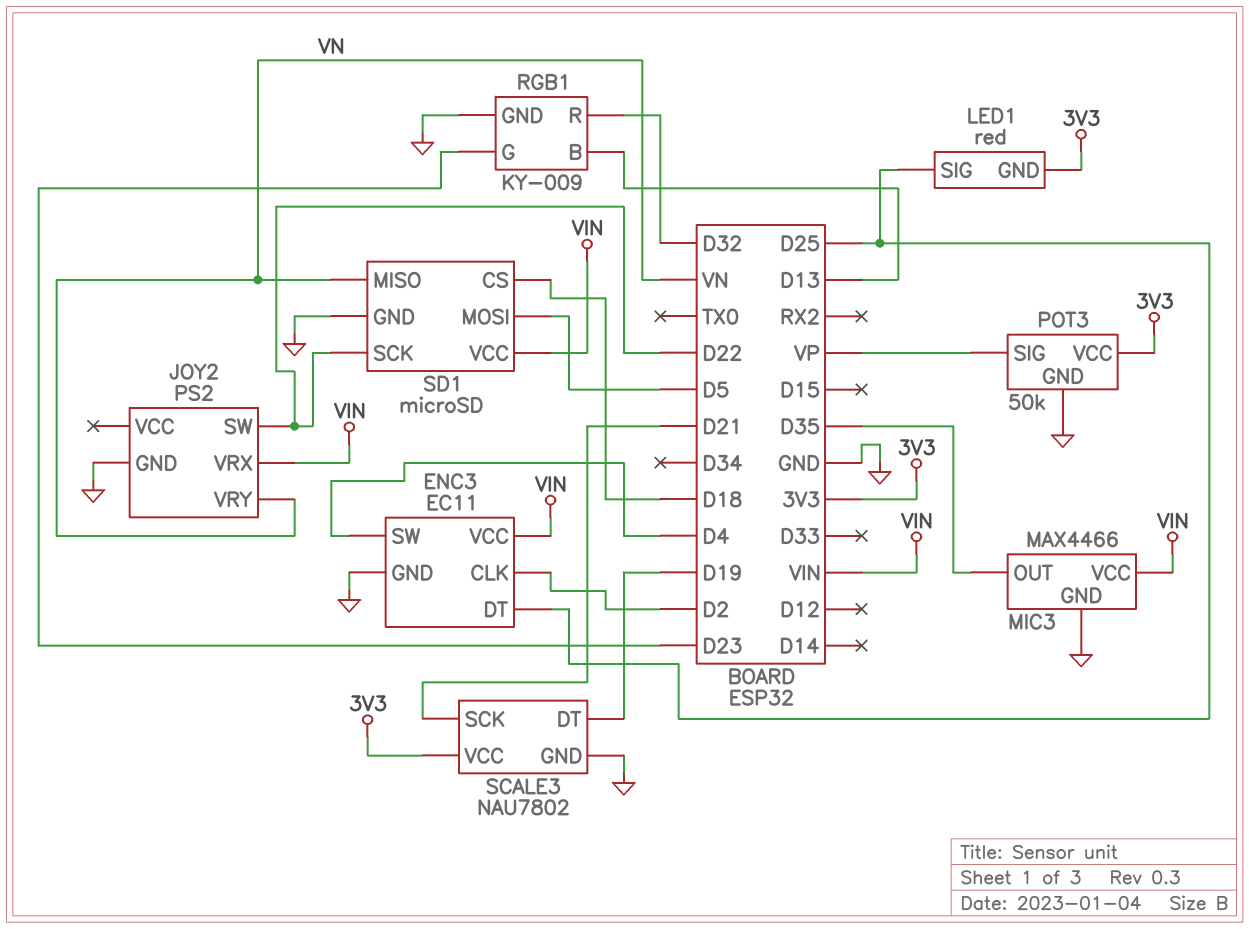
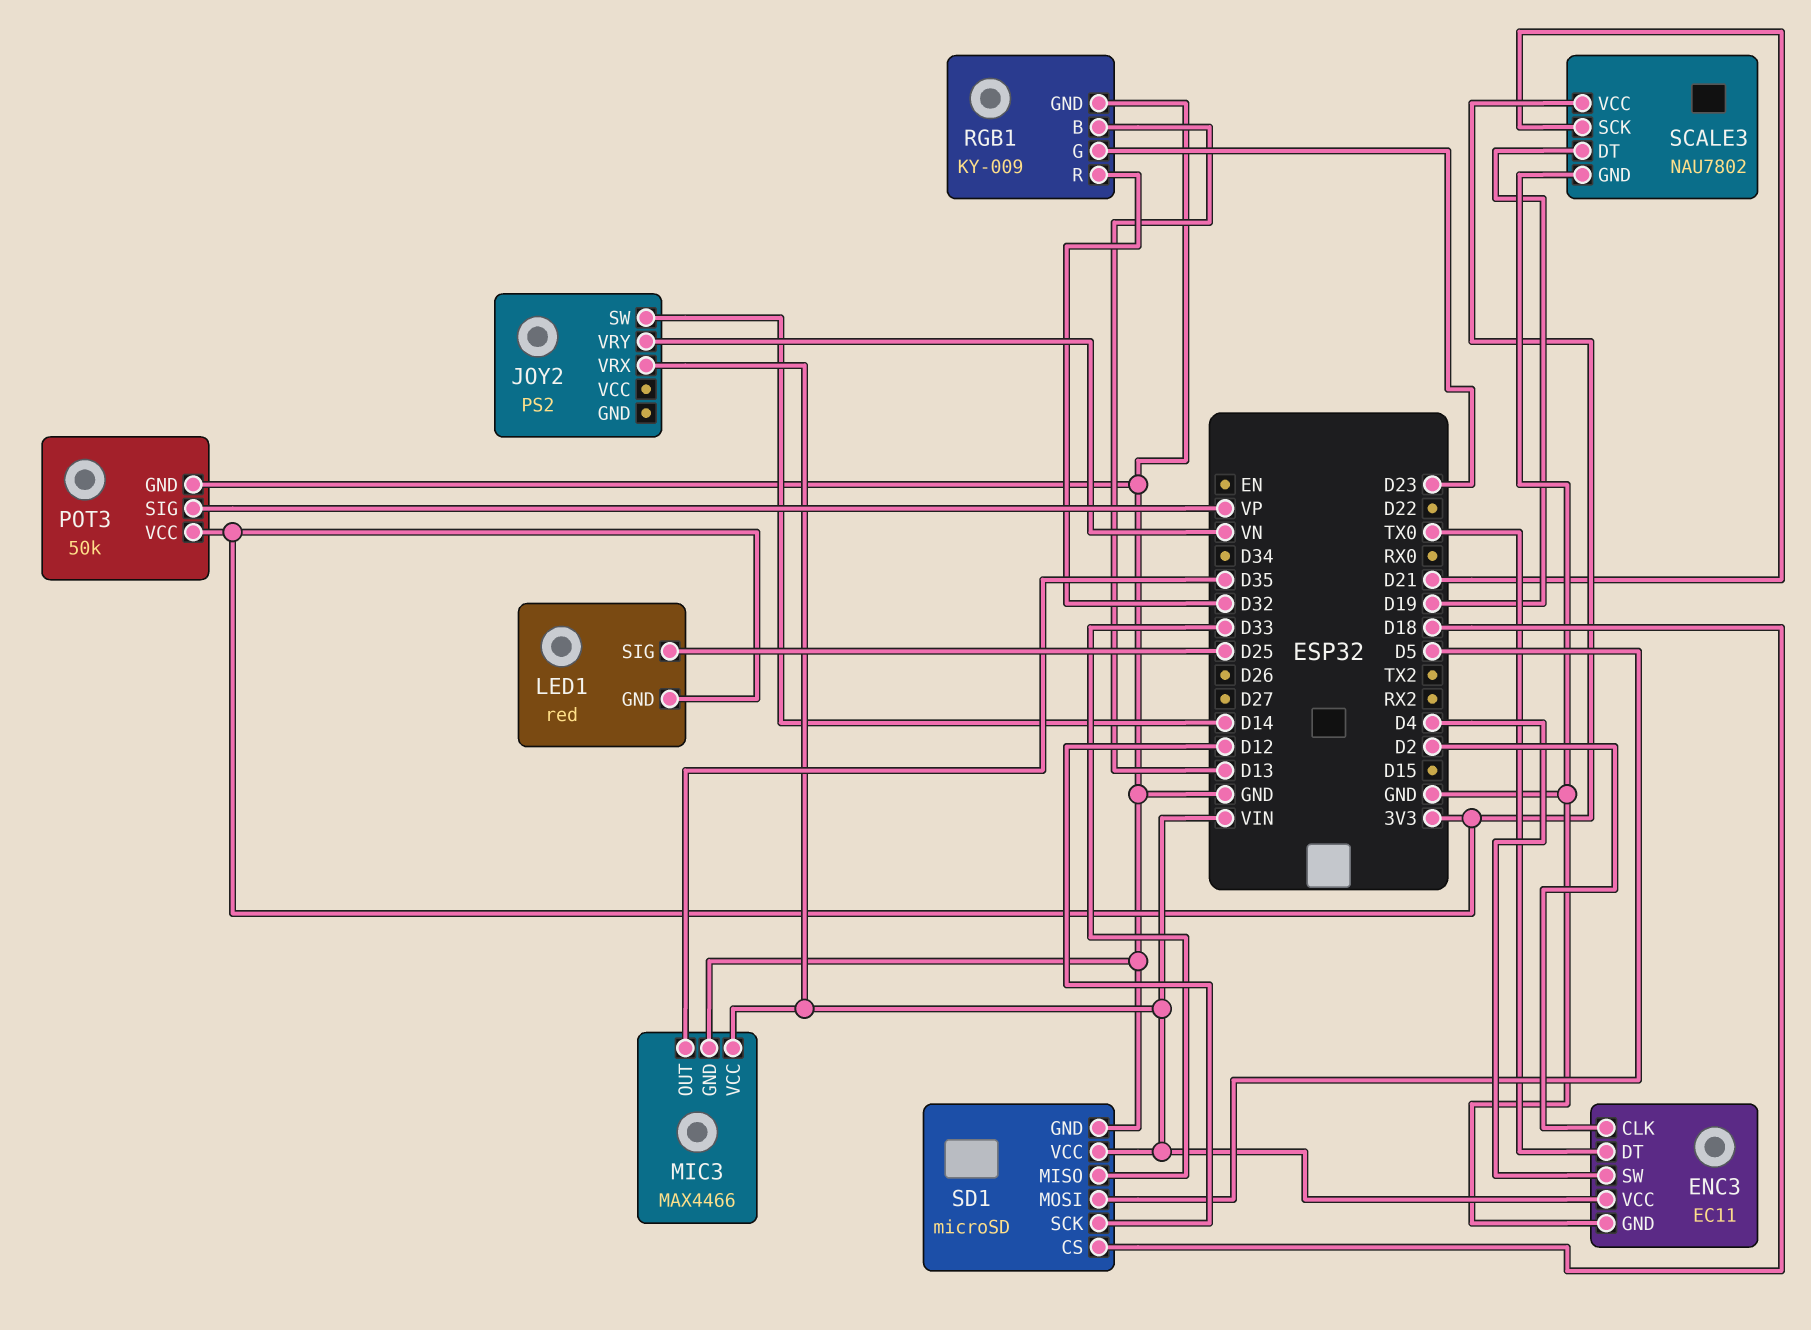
ENC3 pin DT: D25 -> TX0
JOY2 pin GND: GND -> none
JOY2 pin SW: D22 -> D14
SD1 pin MISO: VN -> D33
SD1 pin SCK: D22 -> D12

